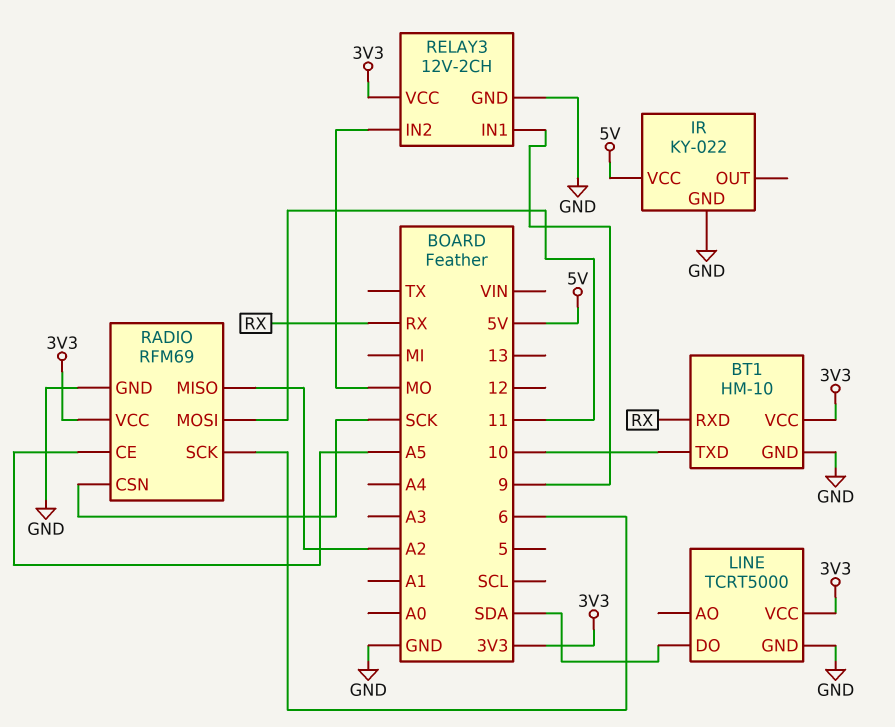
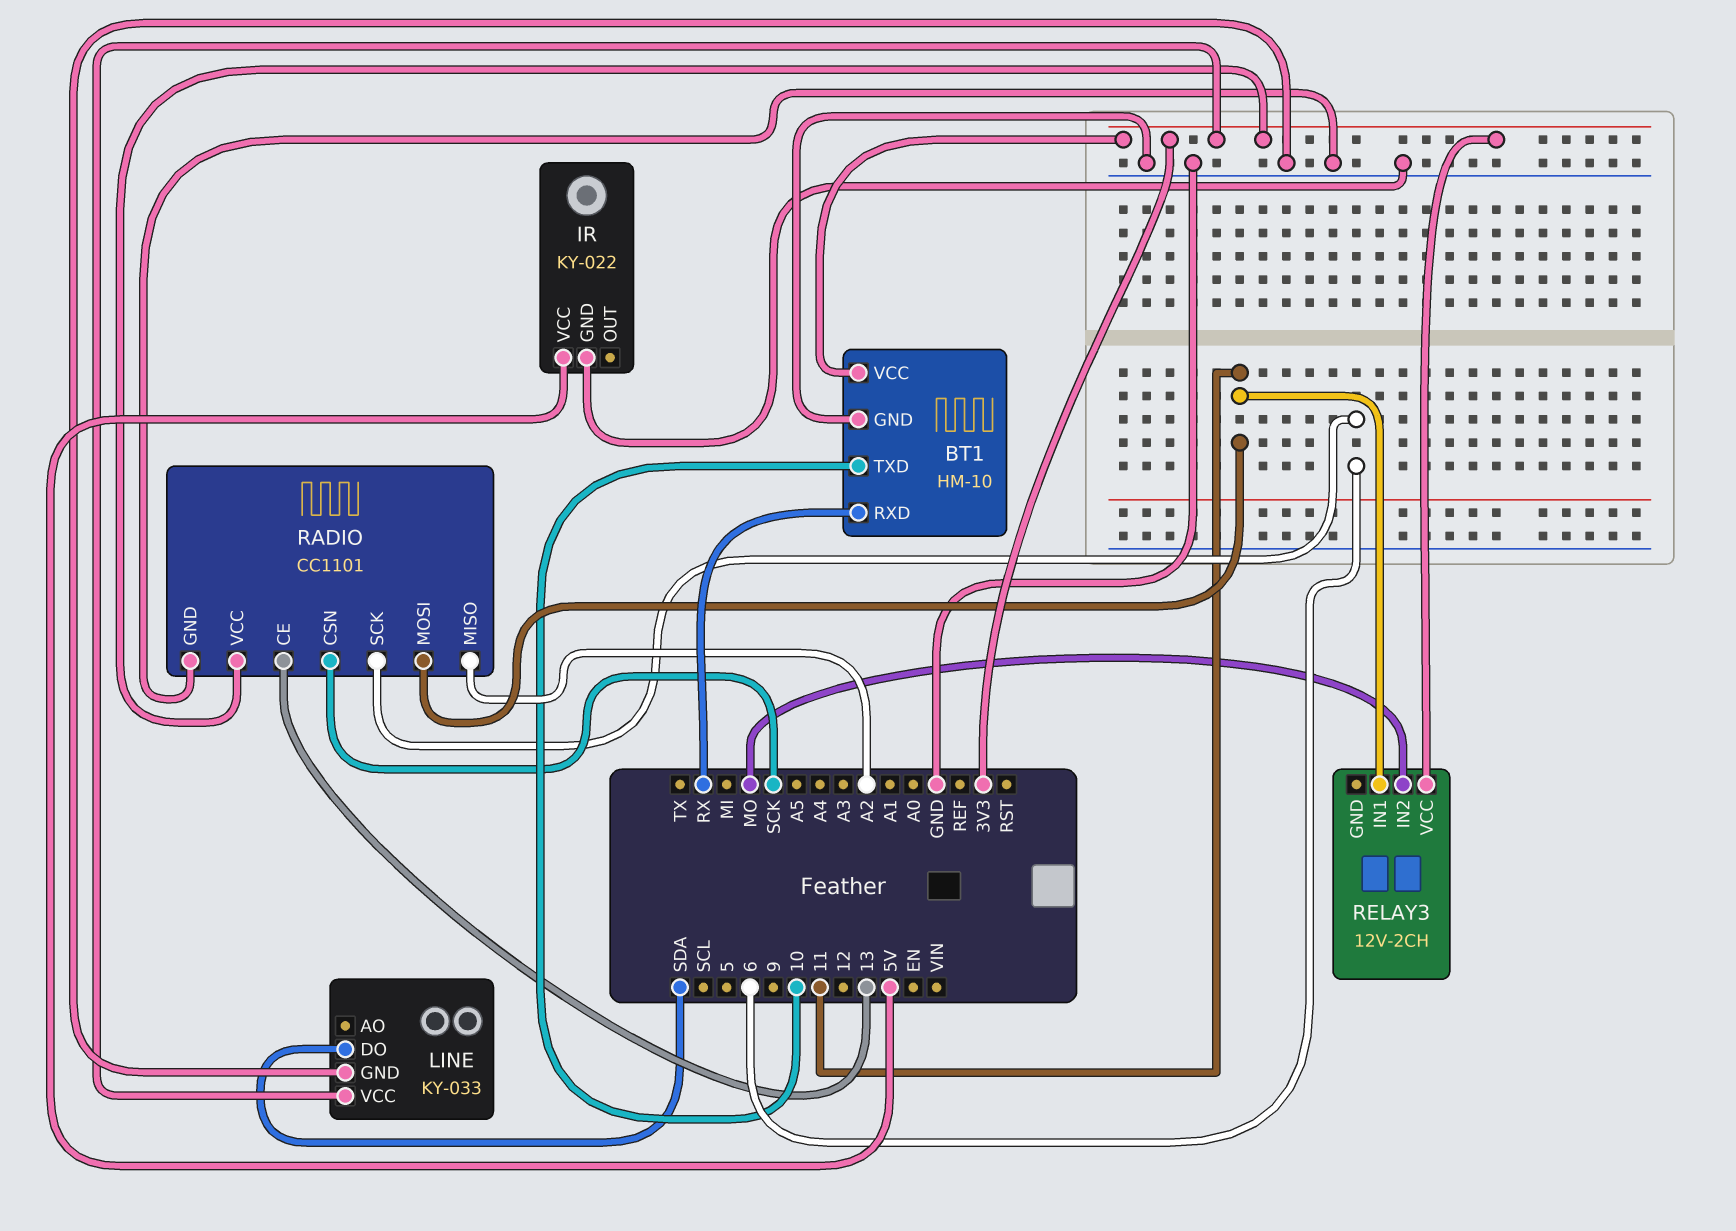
LINE: TCRT5000 -> KY-033
RADIO: RFM69 -> CC1101
RADIO pin CE: A5 -> 13
RELAY3 pin GND: GND -> none
RELAY3 pin IN1: 9 -> 11

